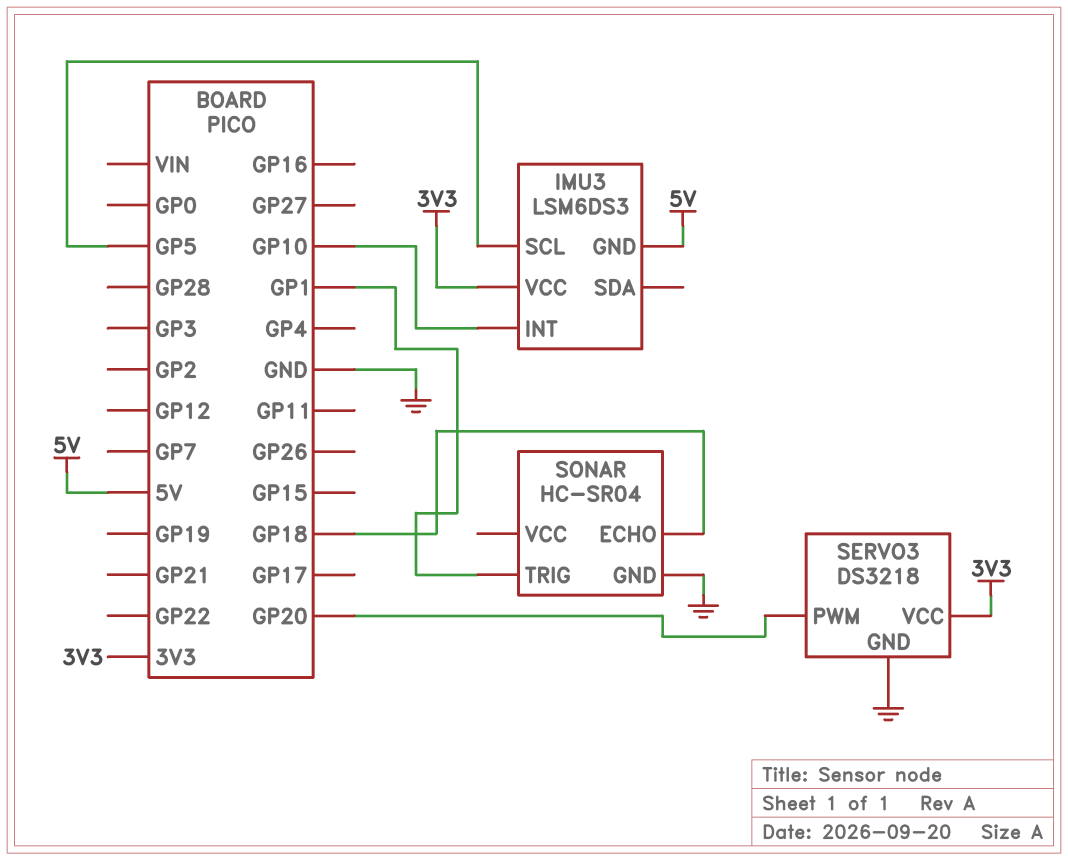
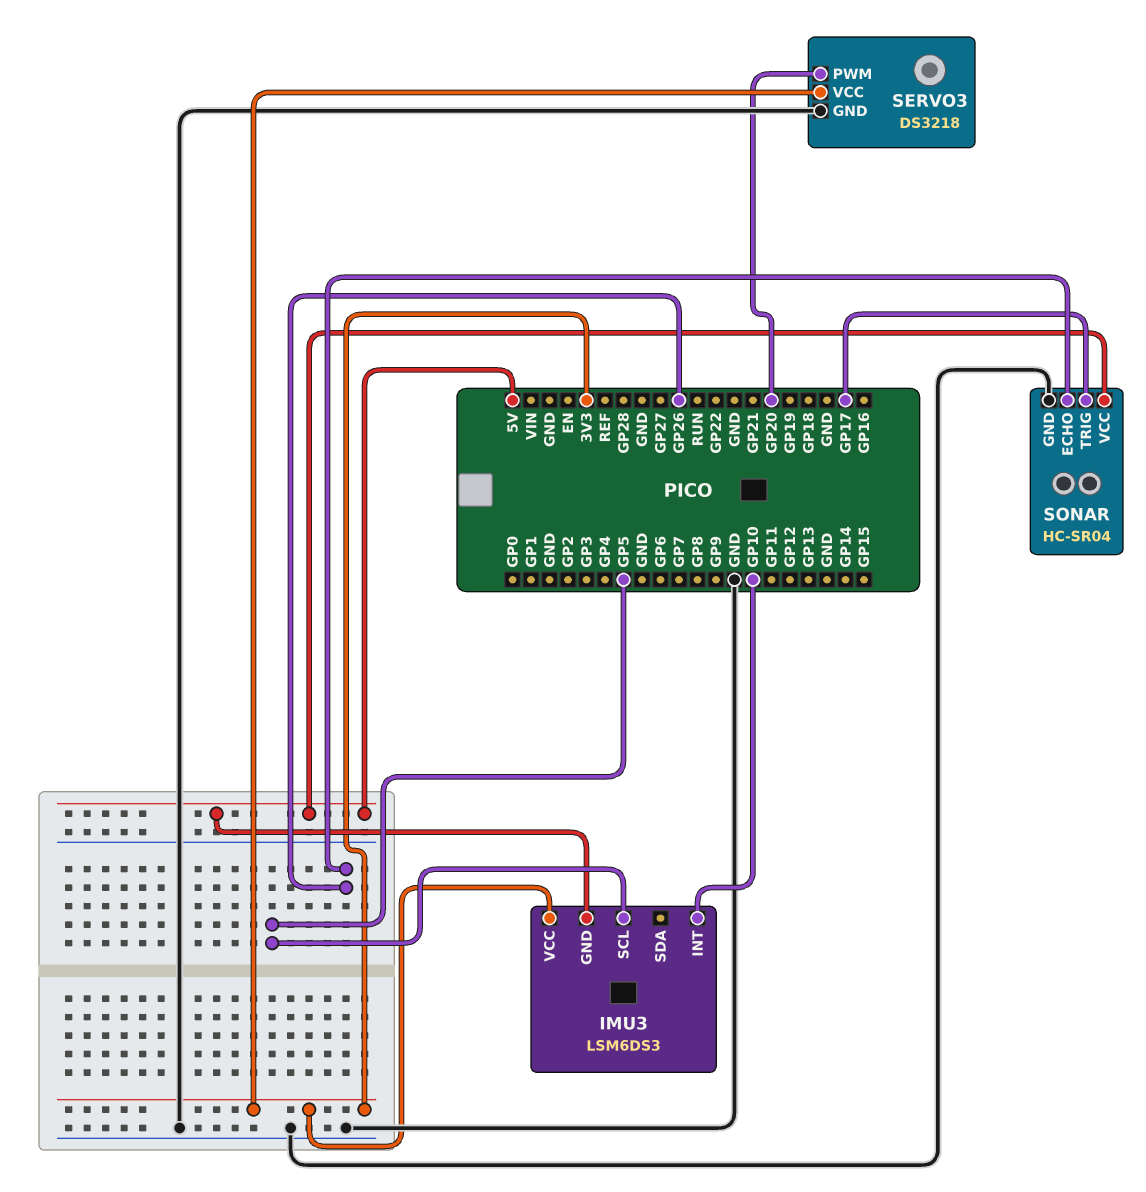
SONAR pin ECHO: GP18 -> GP26
SONAR pin TRIG: GP1 -> GP17
SONAR pin VCC: none -> 5V

